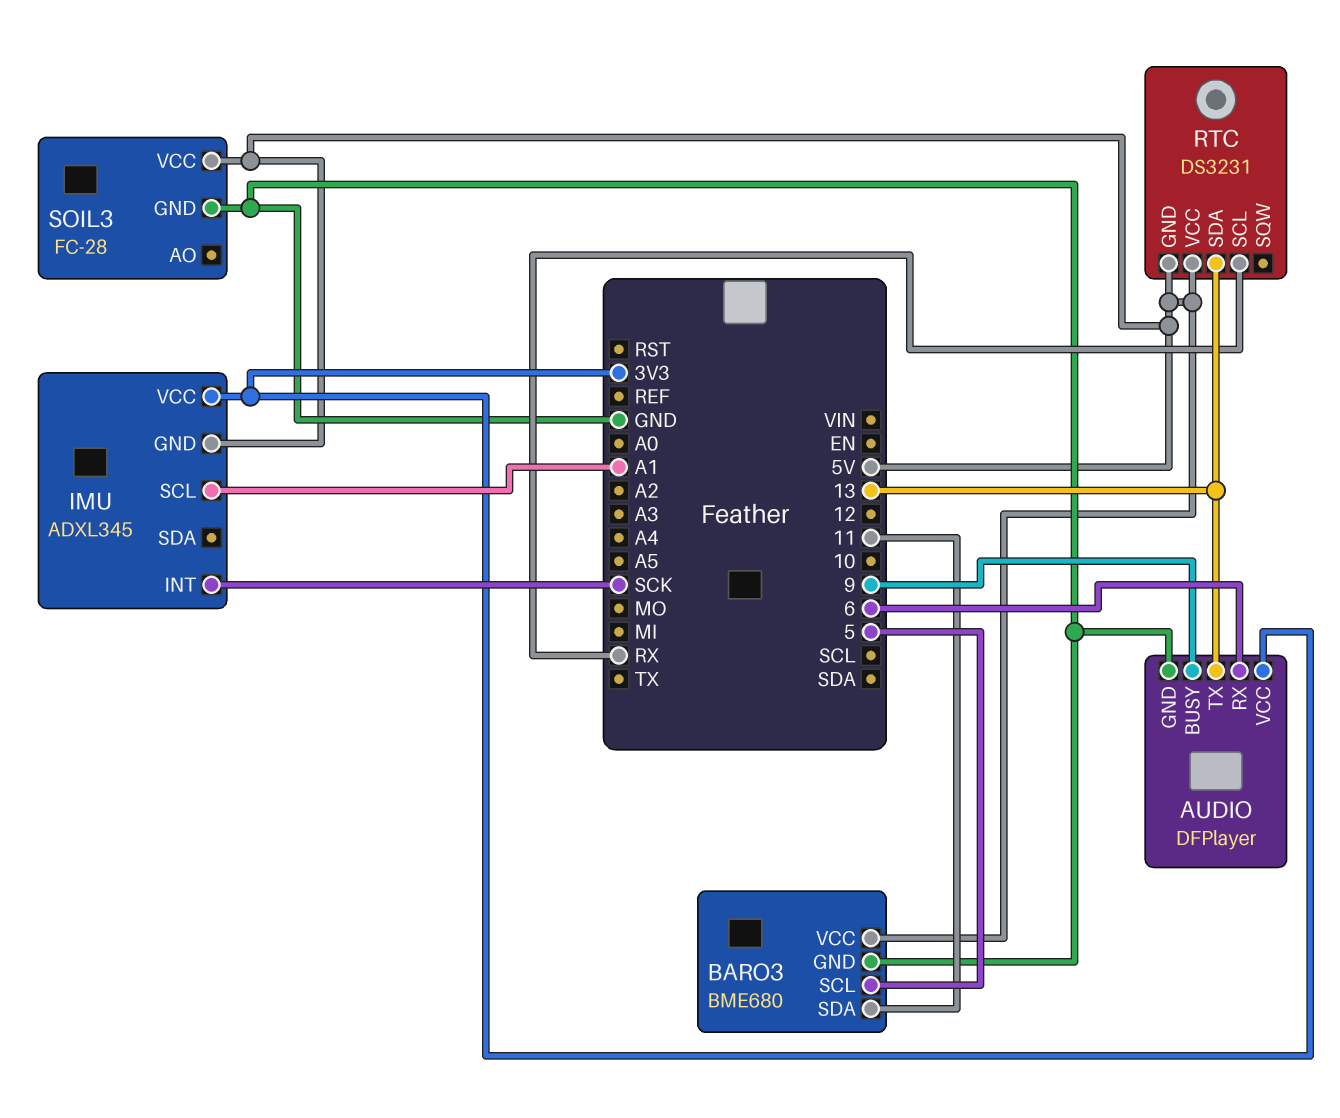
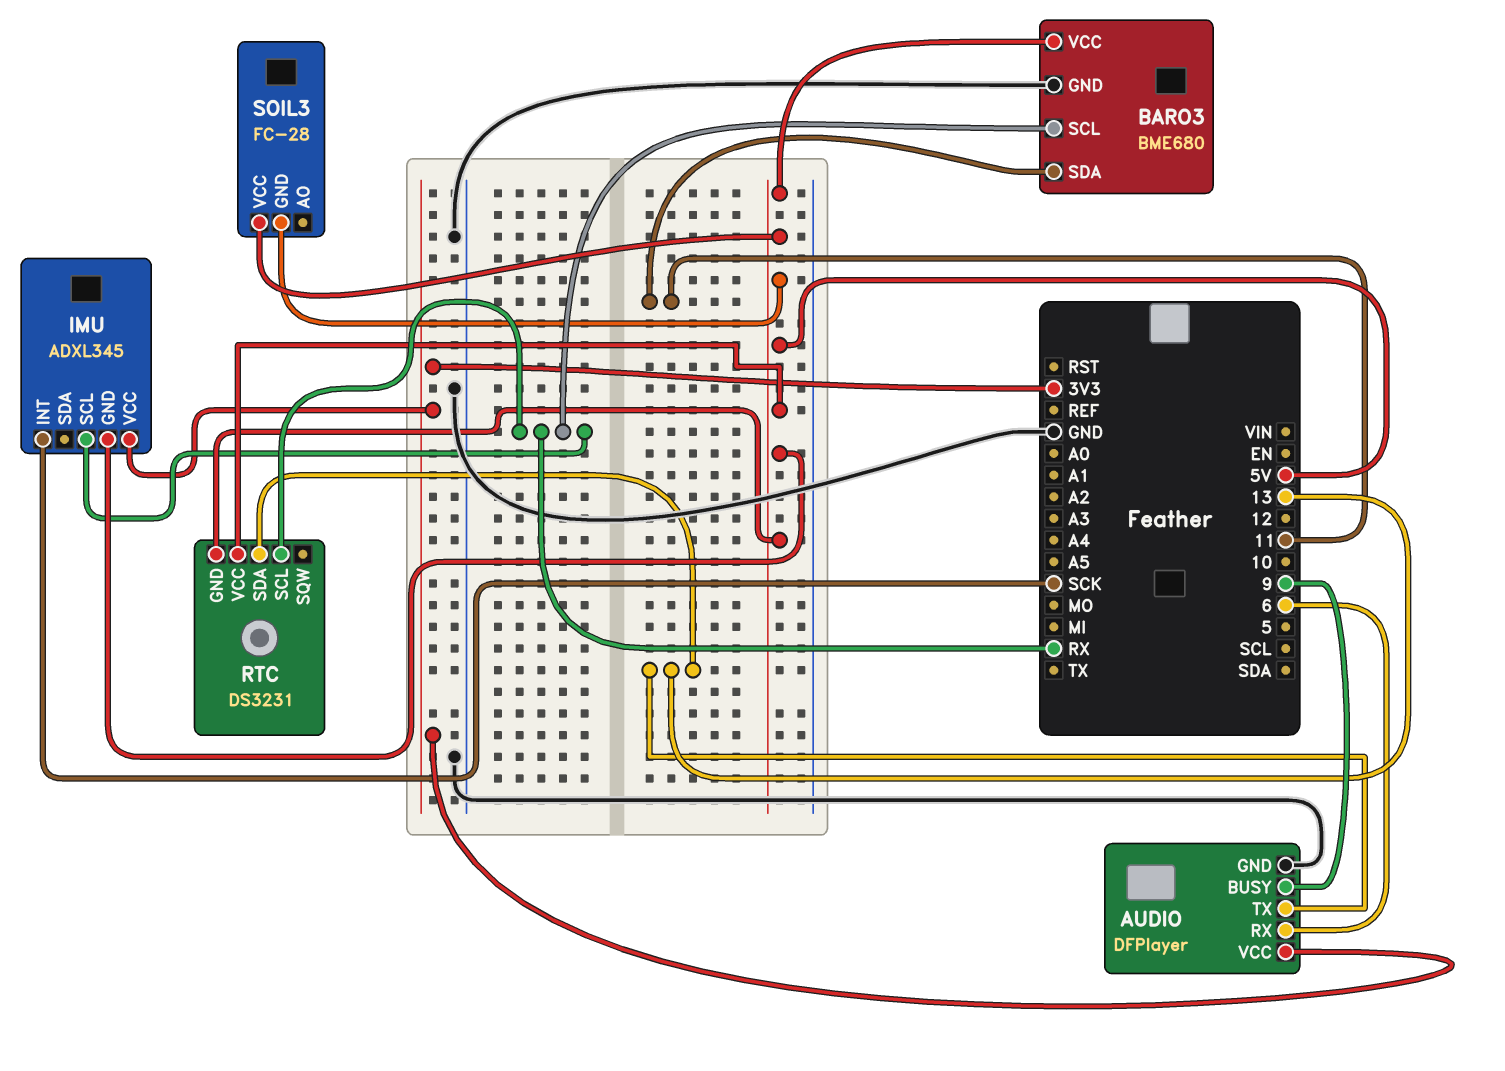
BARO3 pin SCL: 5 -> RX
IMU pin SCL: A1 -> RX
SOIL3 pin GND: GND -> 5V

